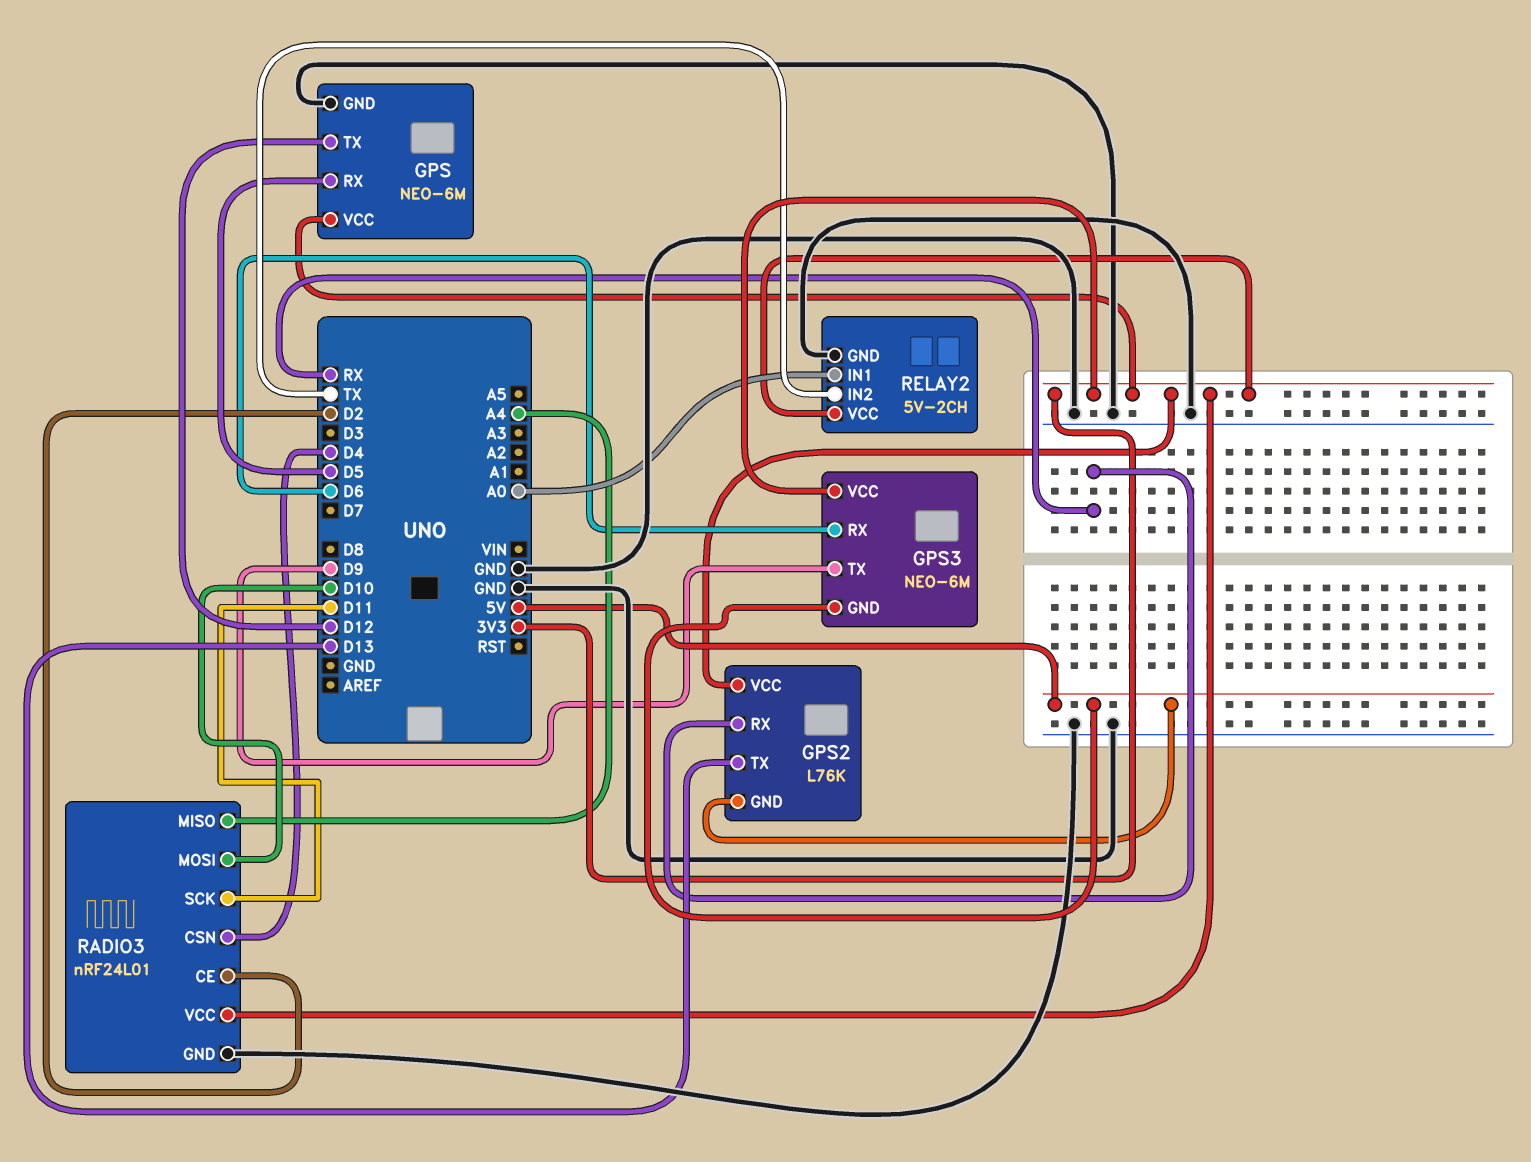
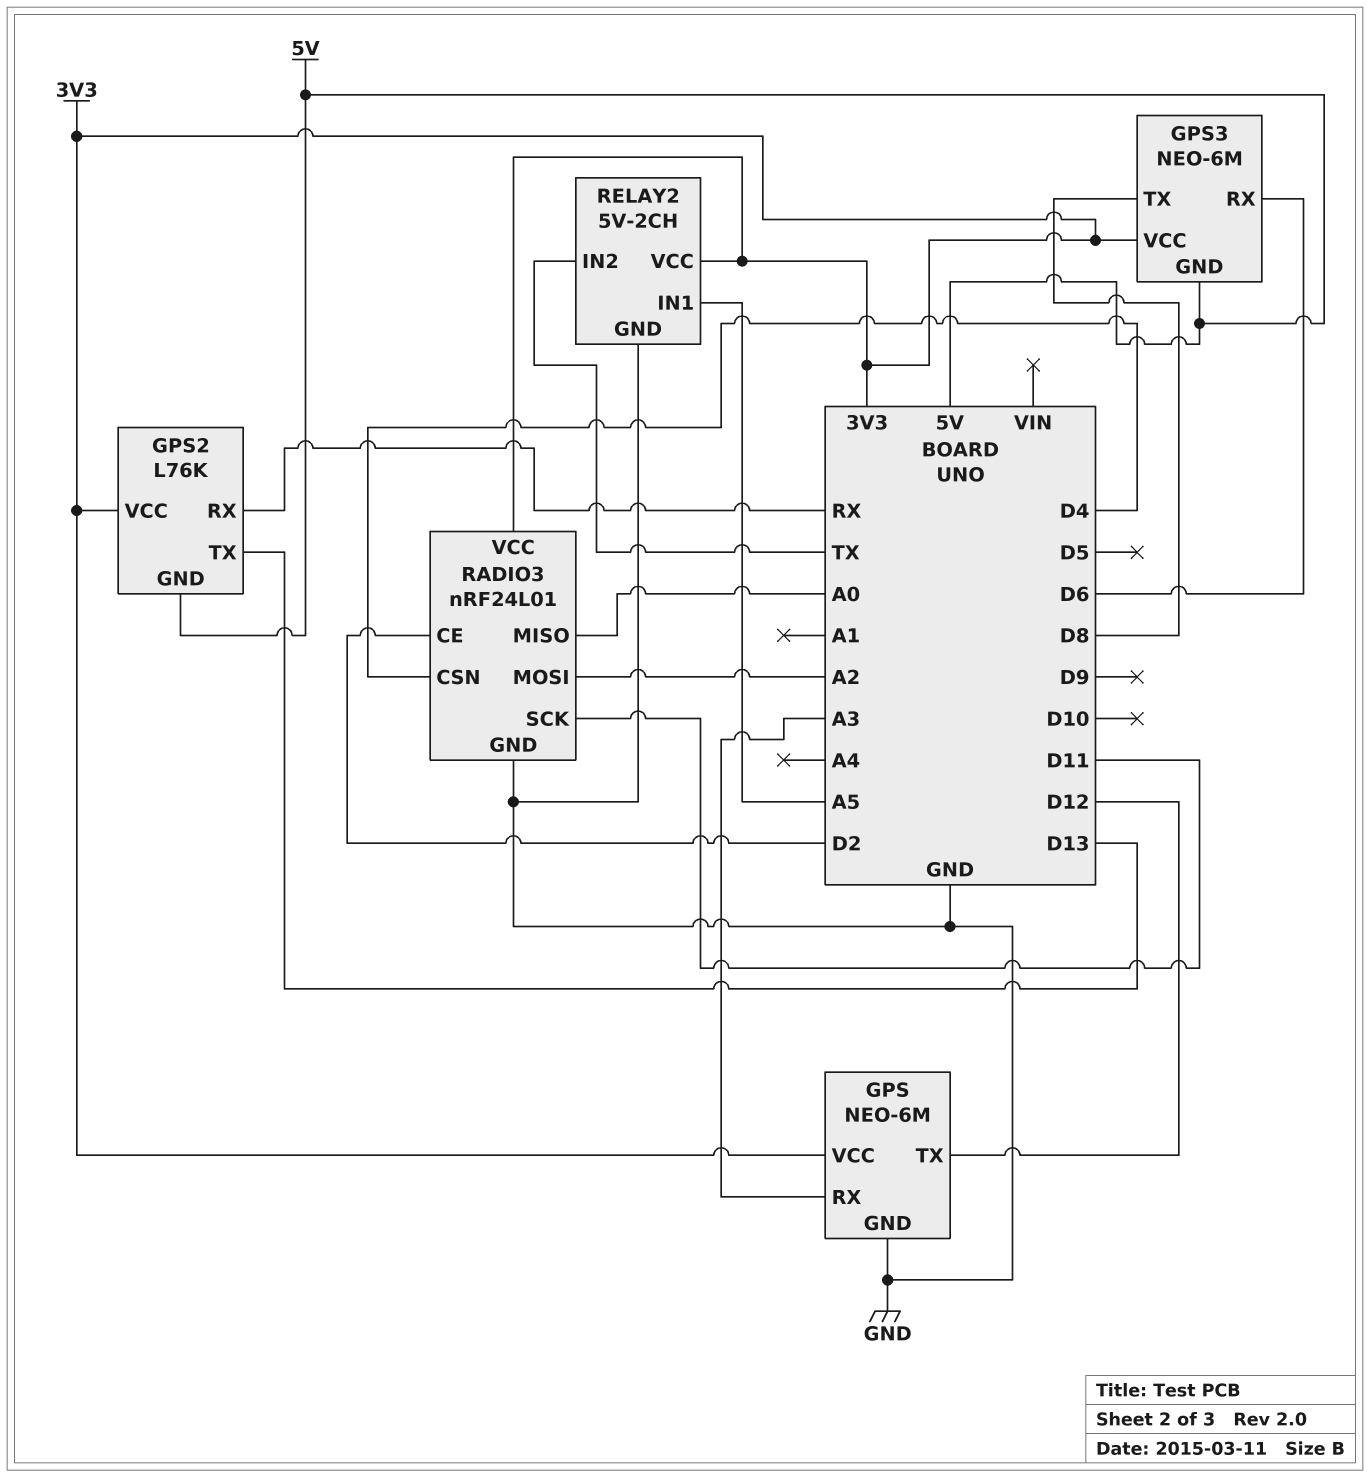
GPS pin RX: D5 -> A3
GPS3 pin TX: D9 -> D8
RADIO3 pin MISO: A4 -> A0
RADIO3 pin MOSI: D10 -> A2
RELAY2 pin IN1: A0 -> A5

